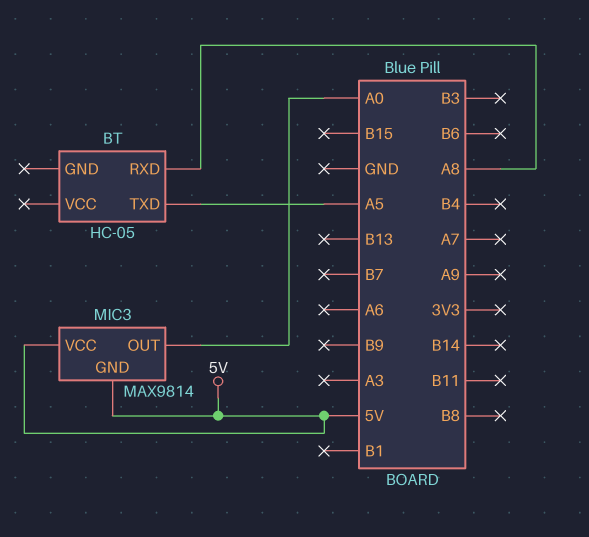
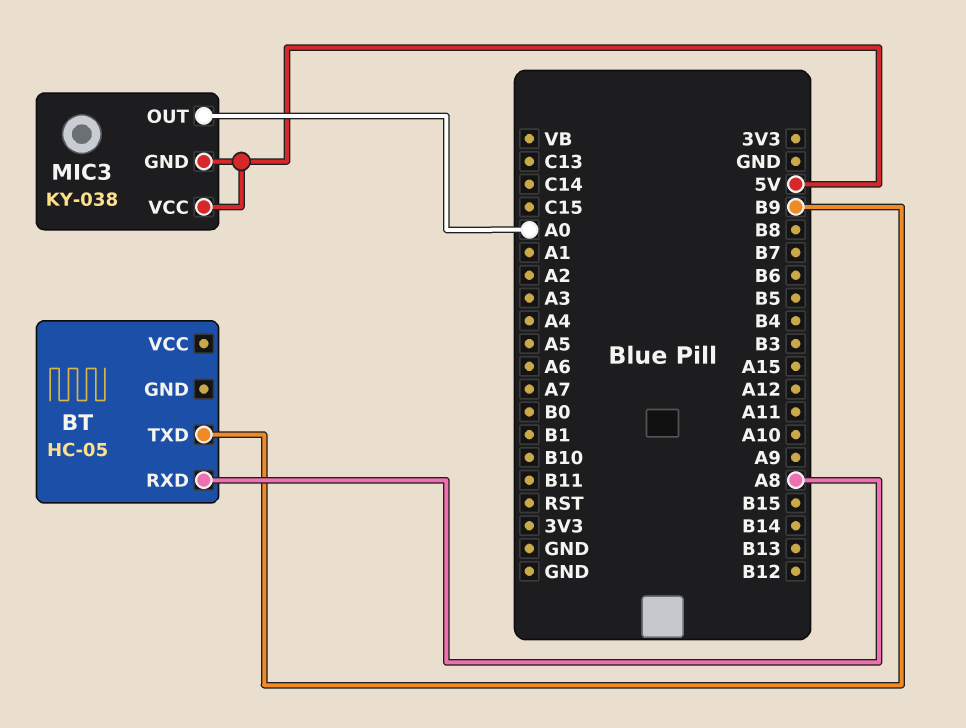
BT pin TXD: A5 -> B9
MIC3: MAX9814 -> KY-038

